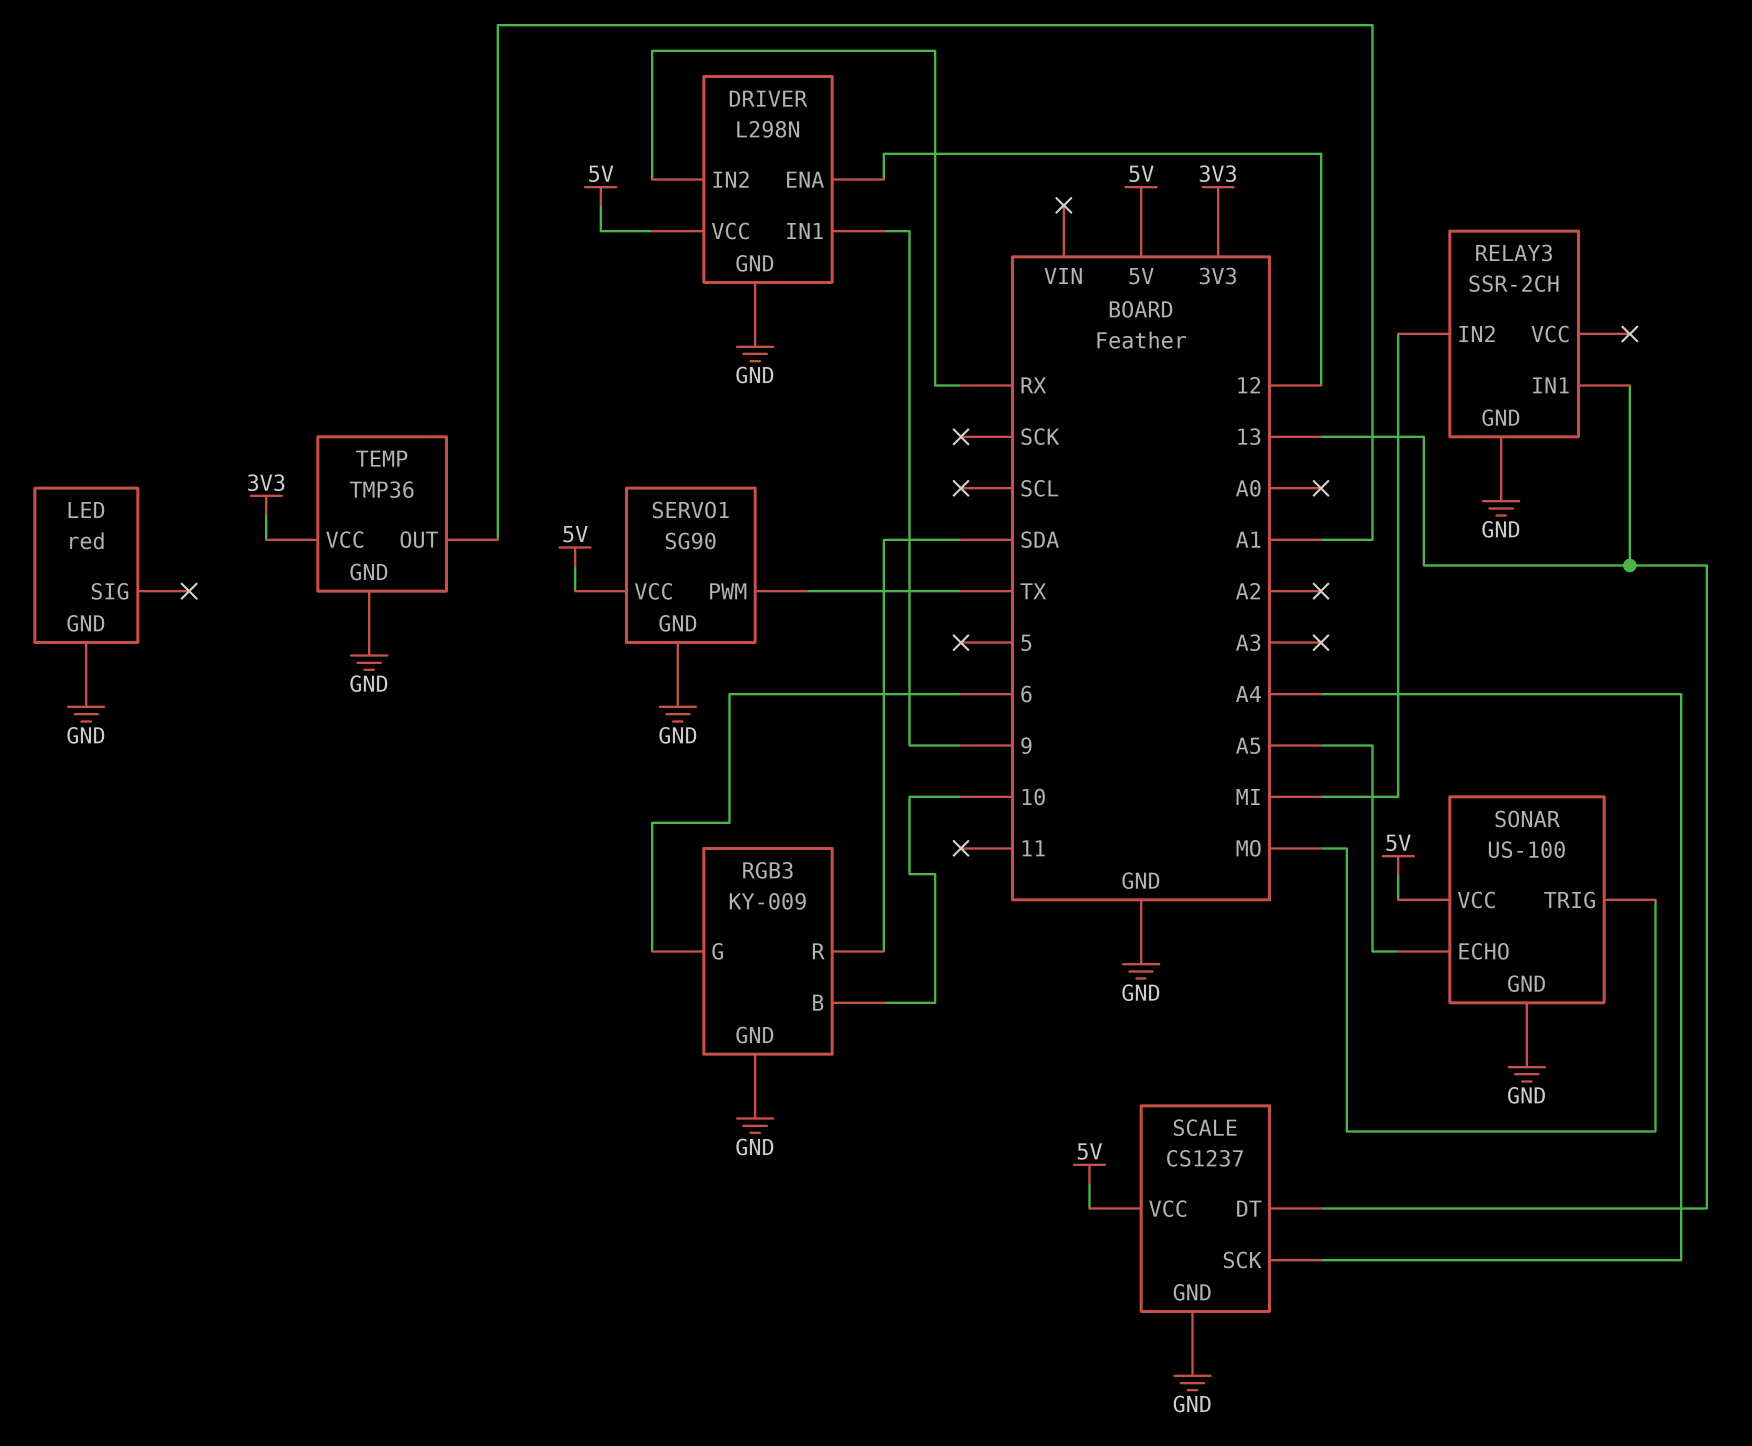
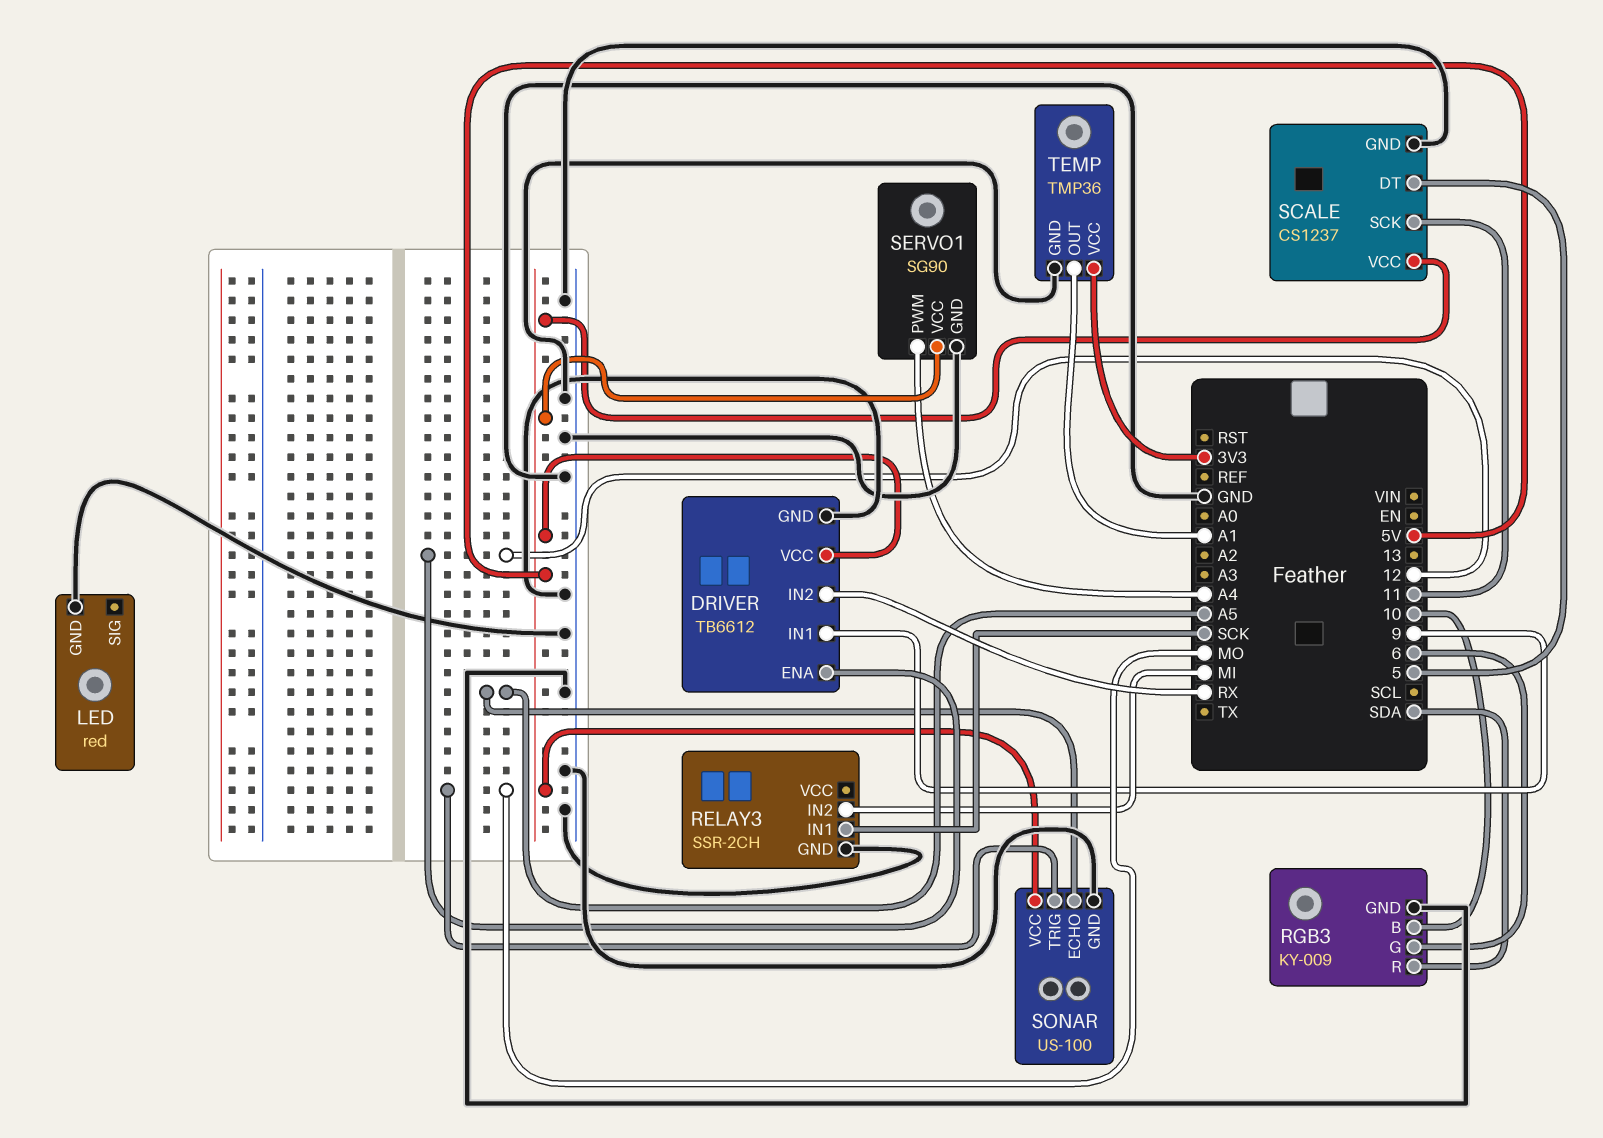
DRIVER: L298N -> TB6612
RELAY3 pin IN1: 13 -> SCK
SCALE pin DT: 13 -> 5
SCALE pin SCK: A4 -> 11
SERVO1 pin PWM: TX -> A4

